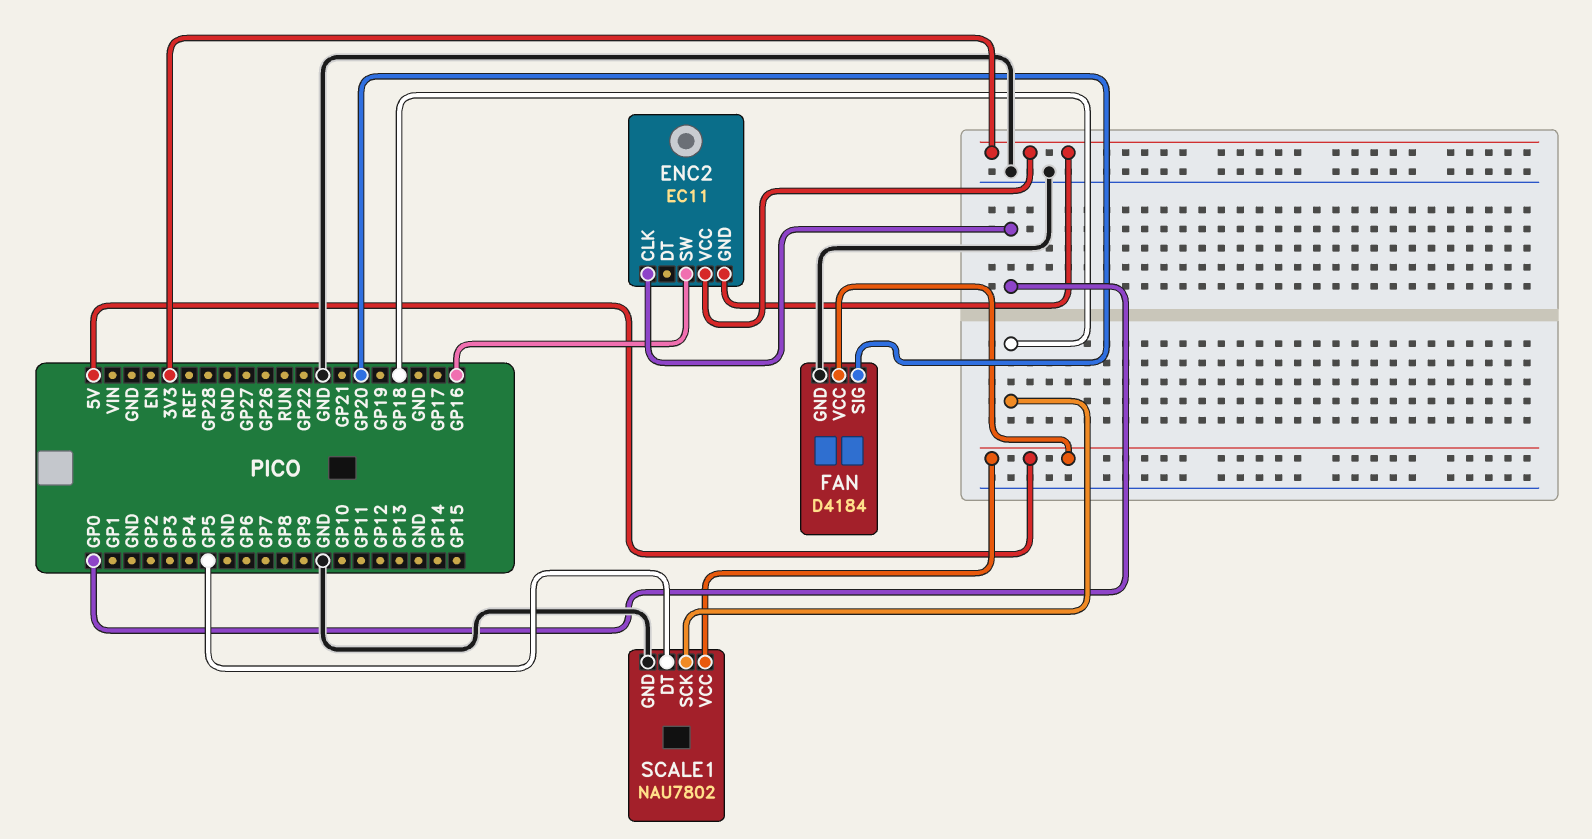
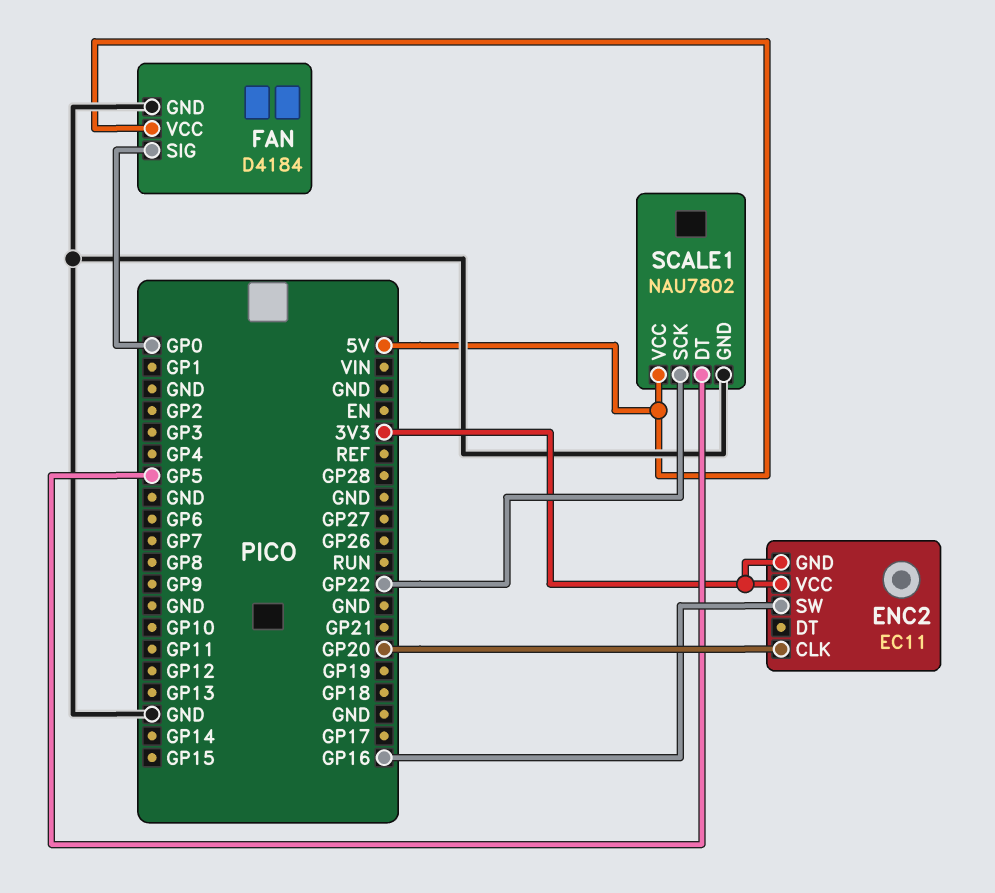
ENC2 pin CLK: GP0 -> GP20
FAN pin SIG: GP20 -> GP0
SCALE1 pin SCK: GP18 -> GP22

